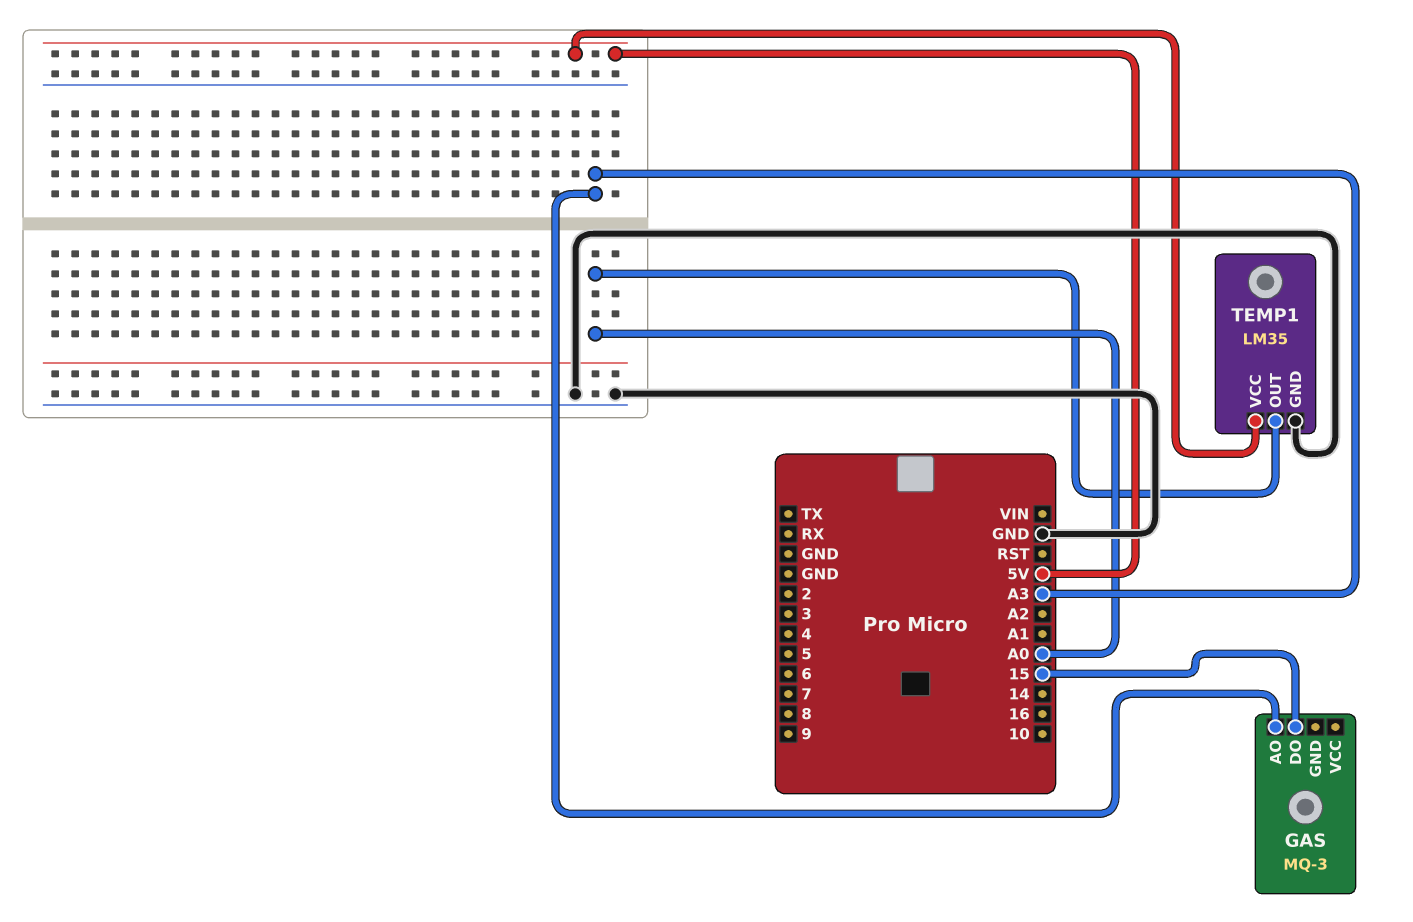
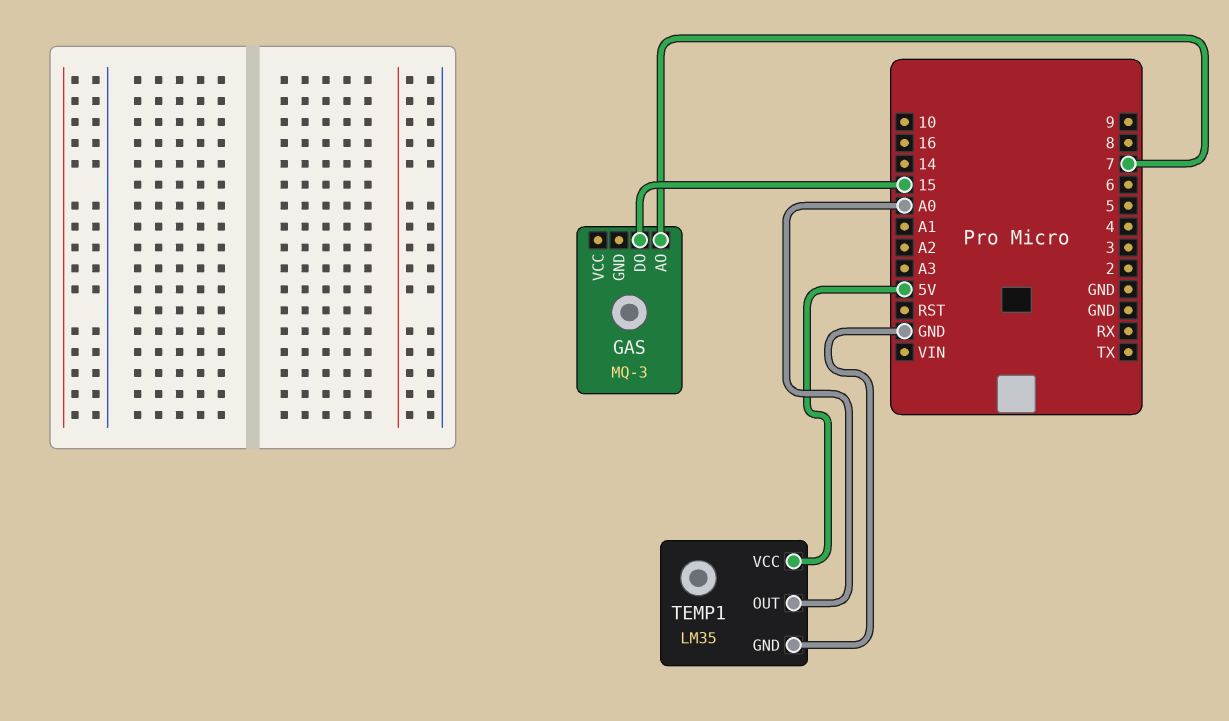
GAS pin AO: A3 -> 7

